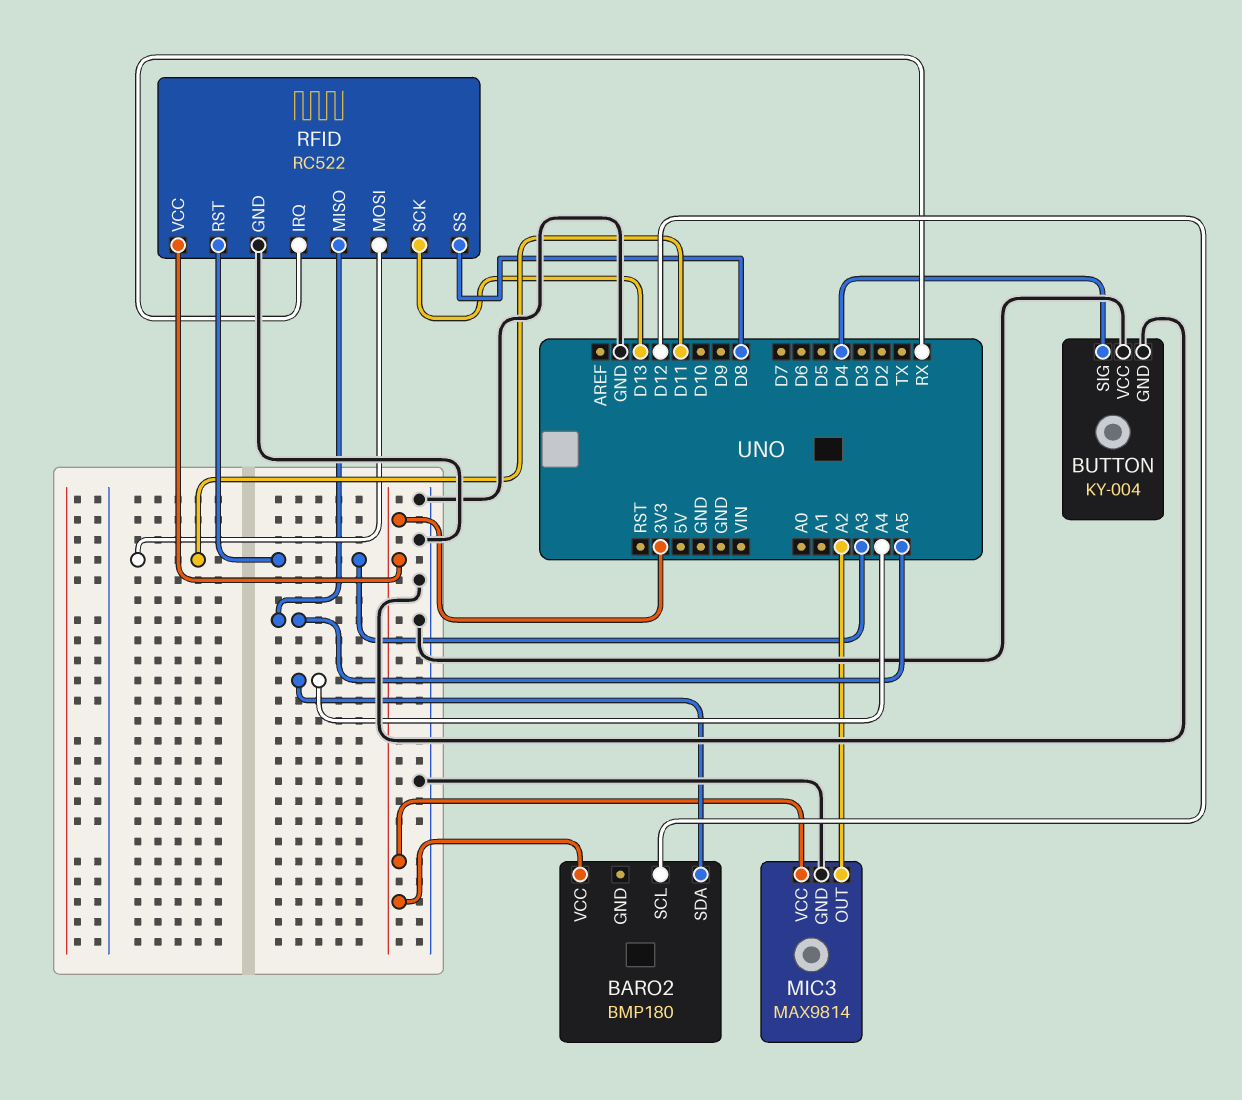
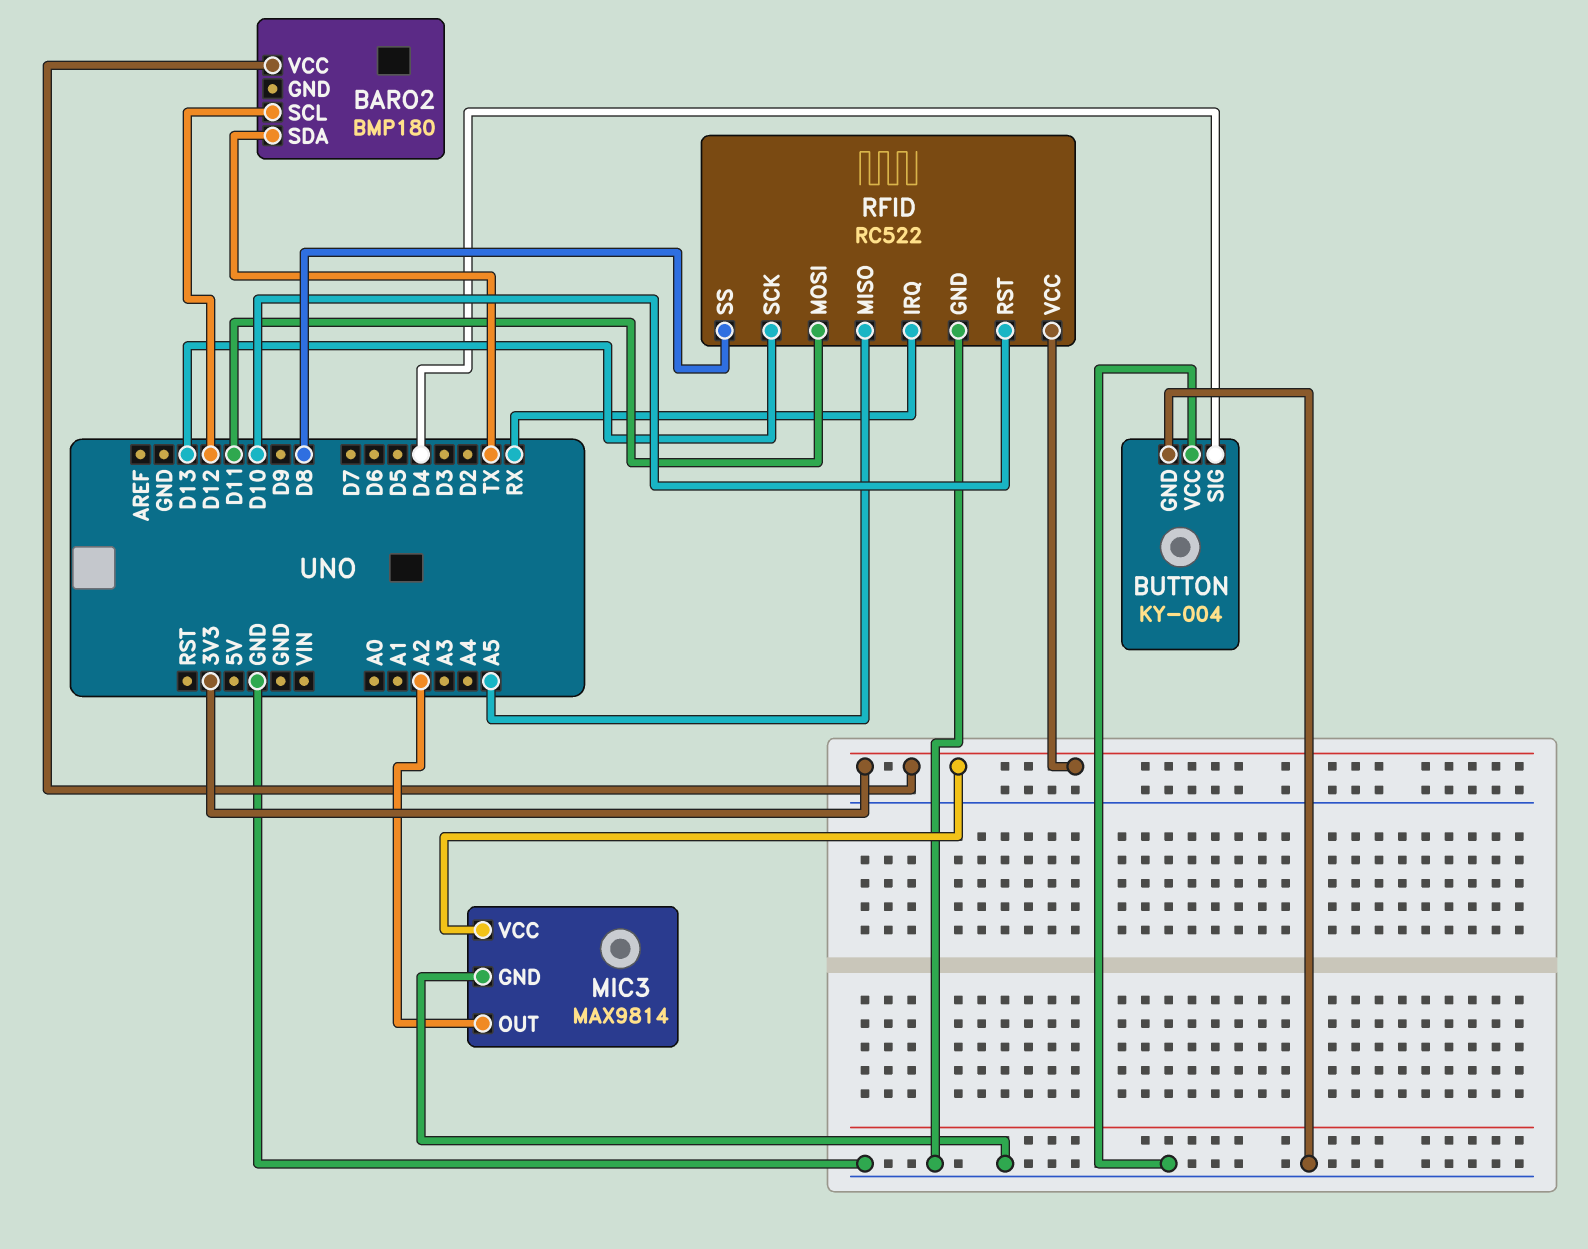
BARO2 pin SDA: A4 -> TX
RFID pin RST: A3 -> D10

